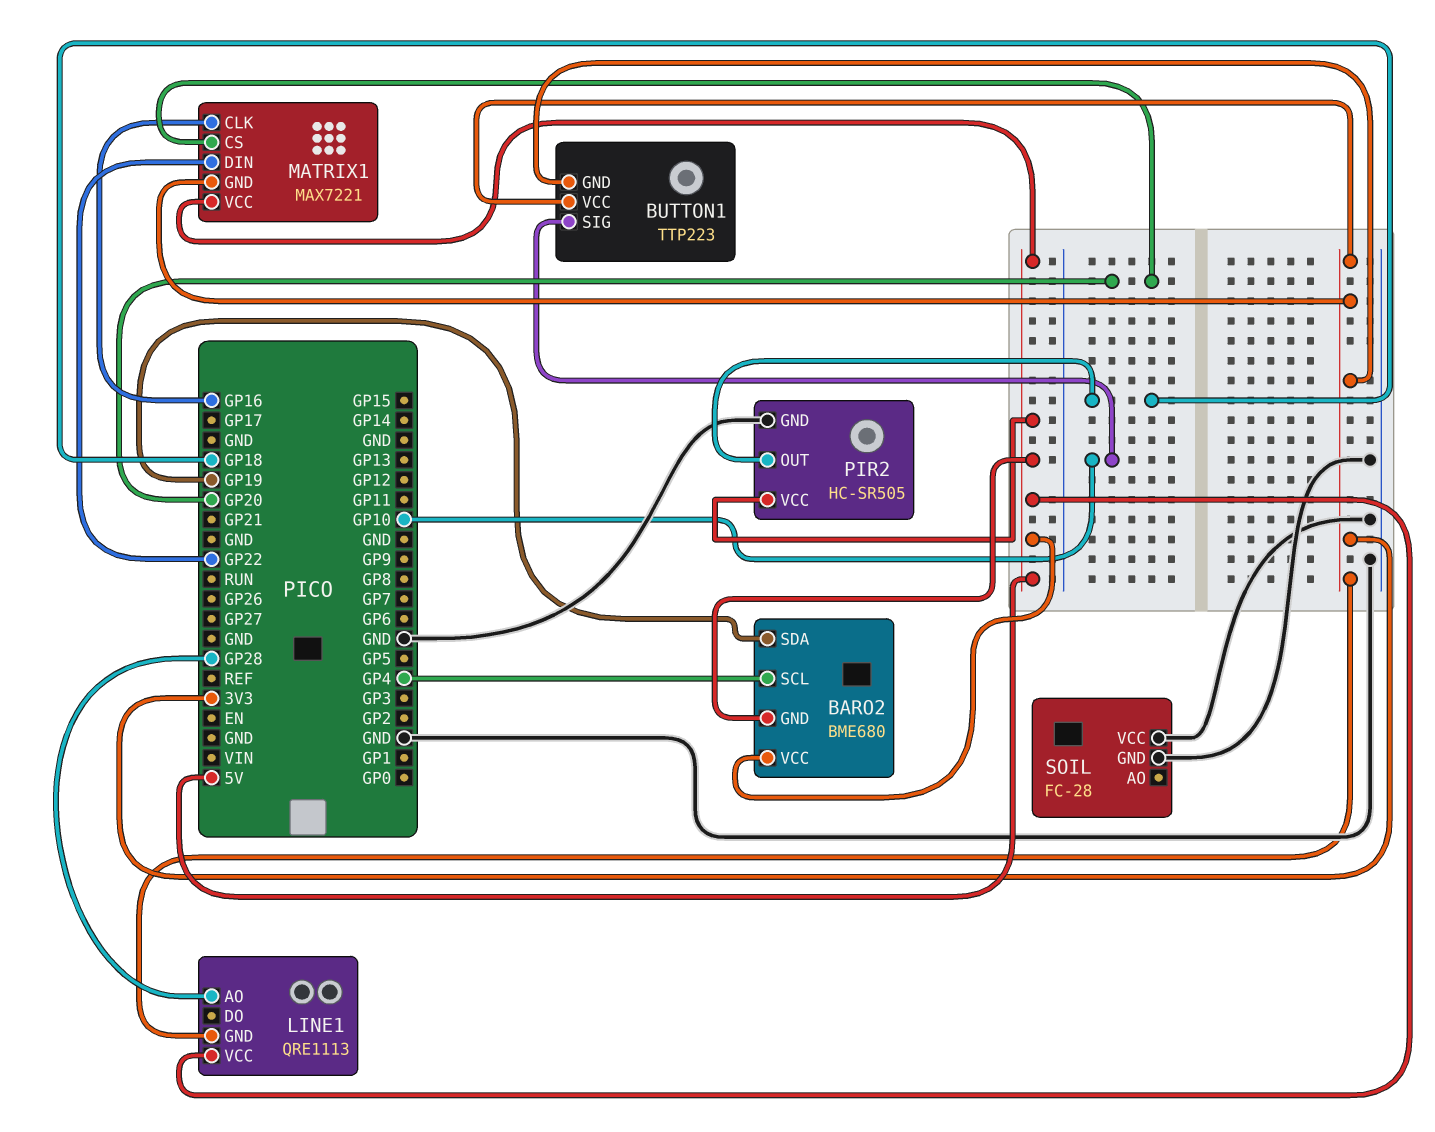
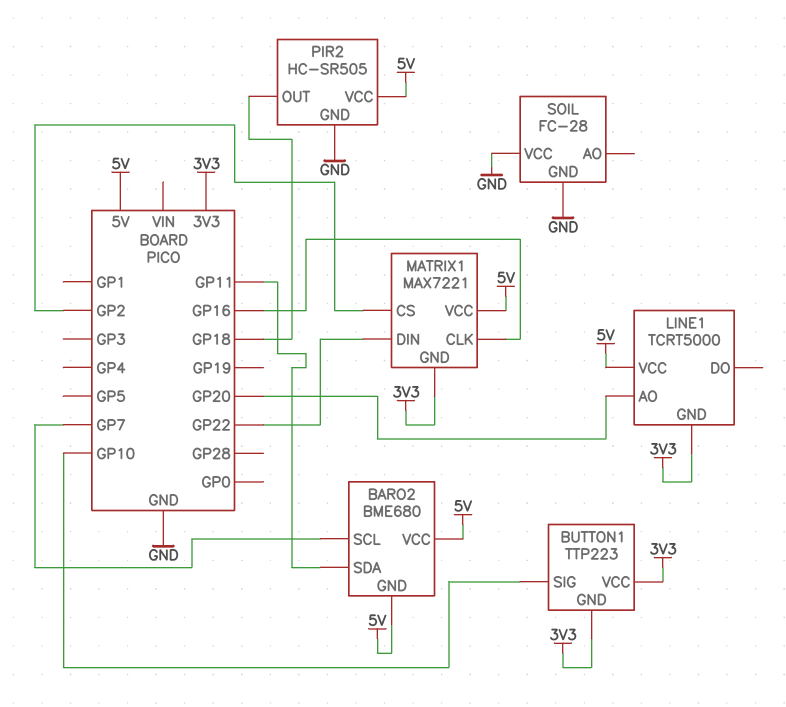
BARO2 pin SCL: GP4 -> GP7
BARO2 pin SDA: GP19 -> GP11
LINE1: QRE1113 -> TCRT5000
LINE1 pin AO: GP28 -> GP20
MATRIX1 pin CS: GP20 -> GP2

